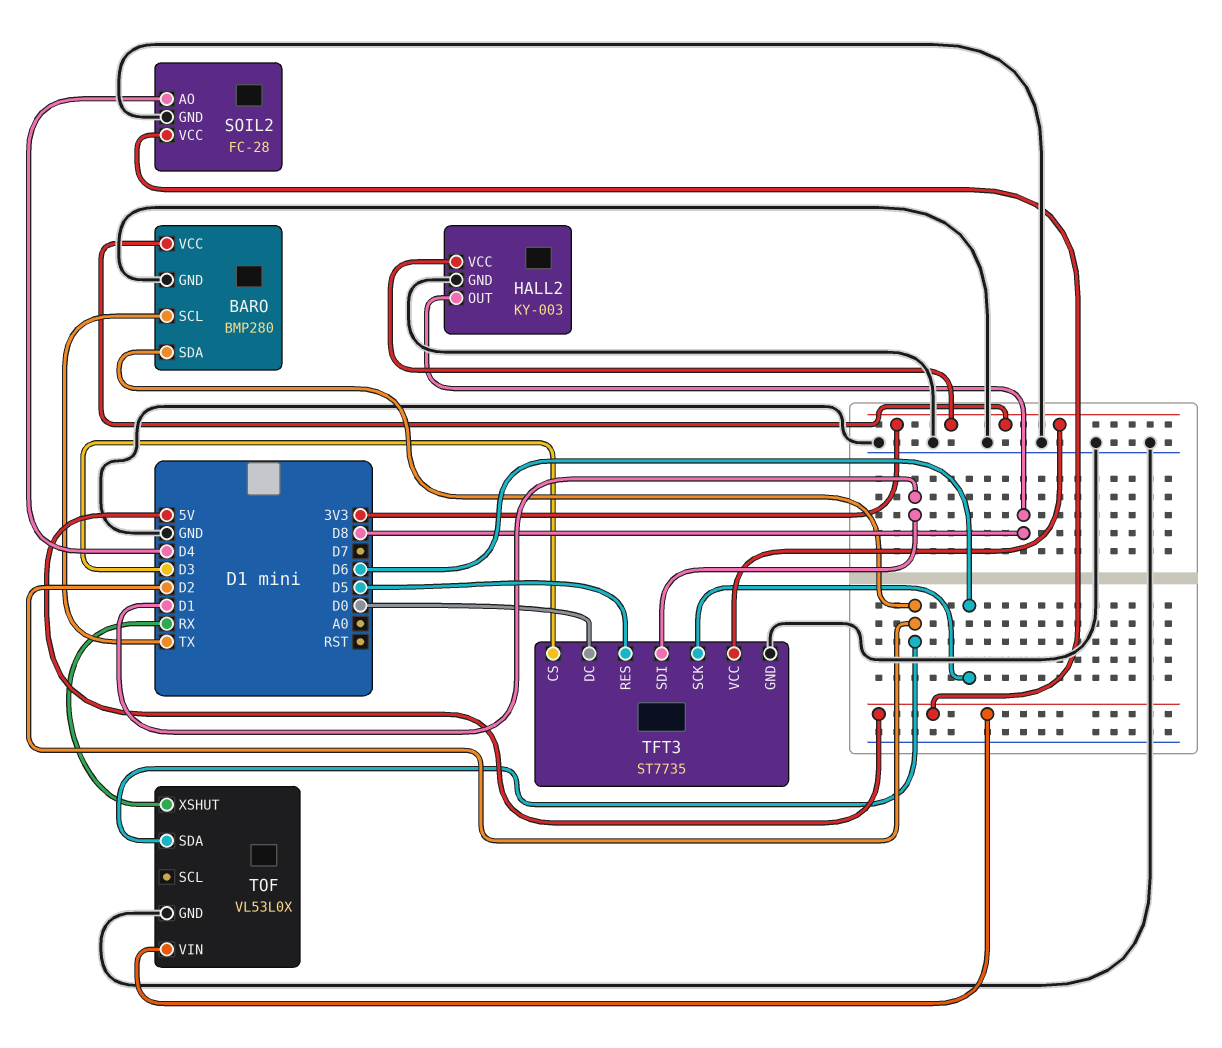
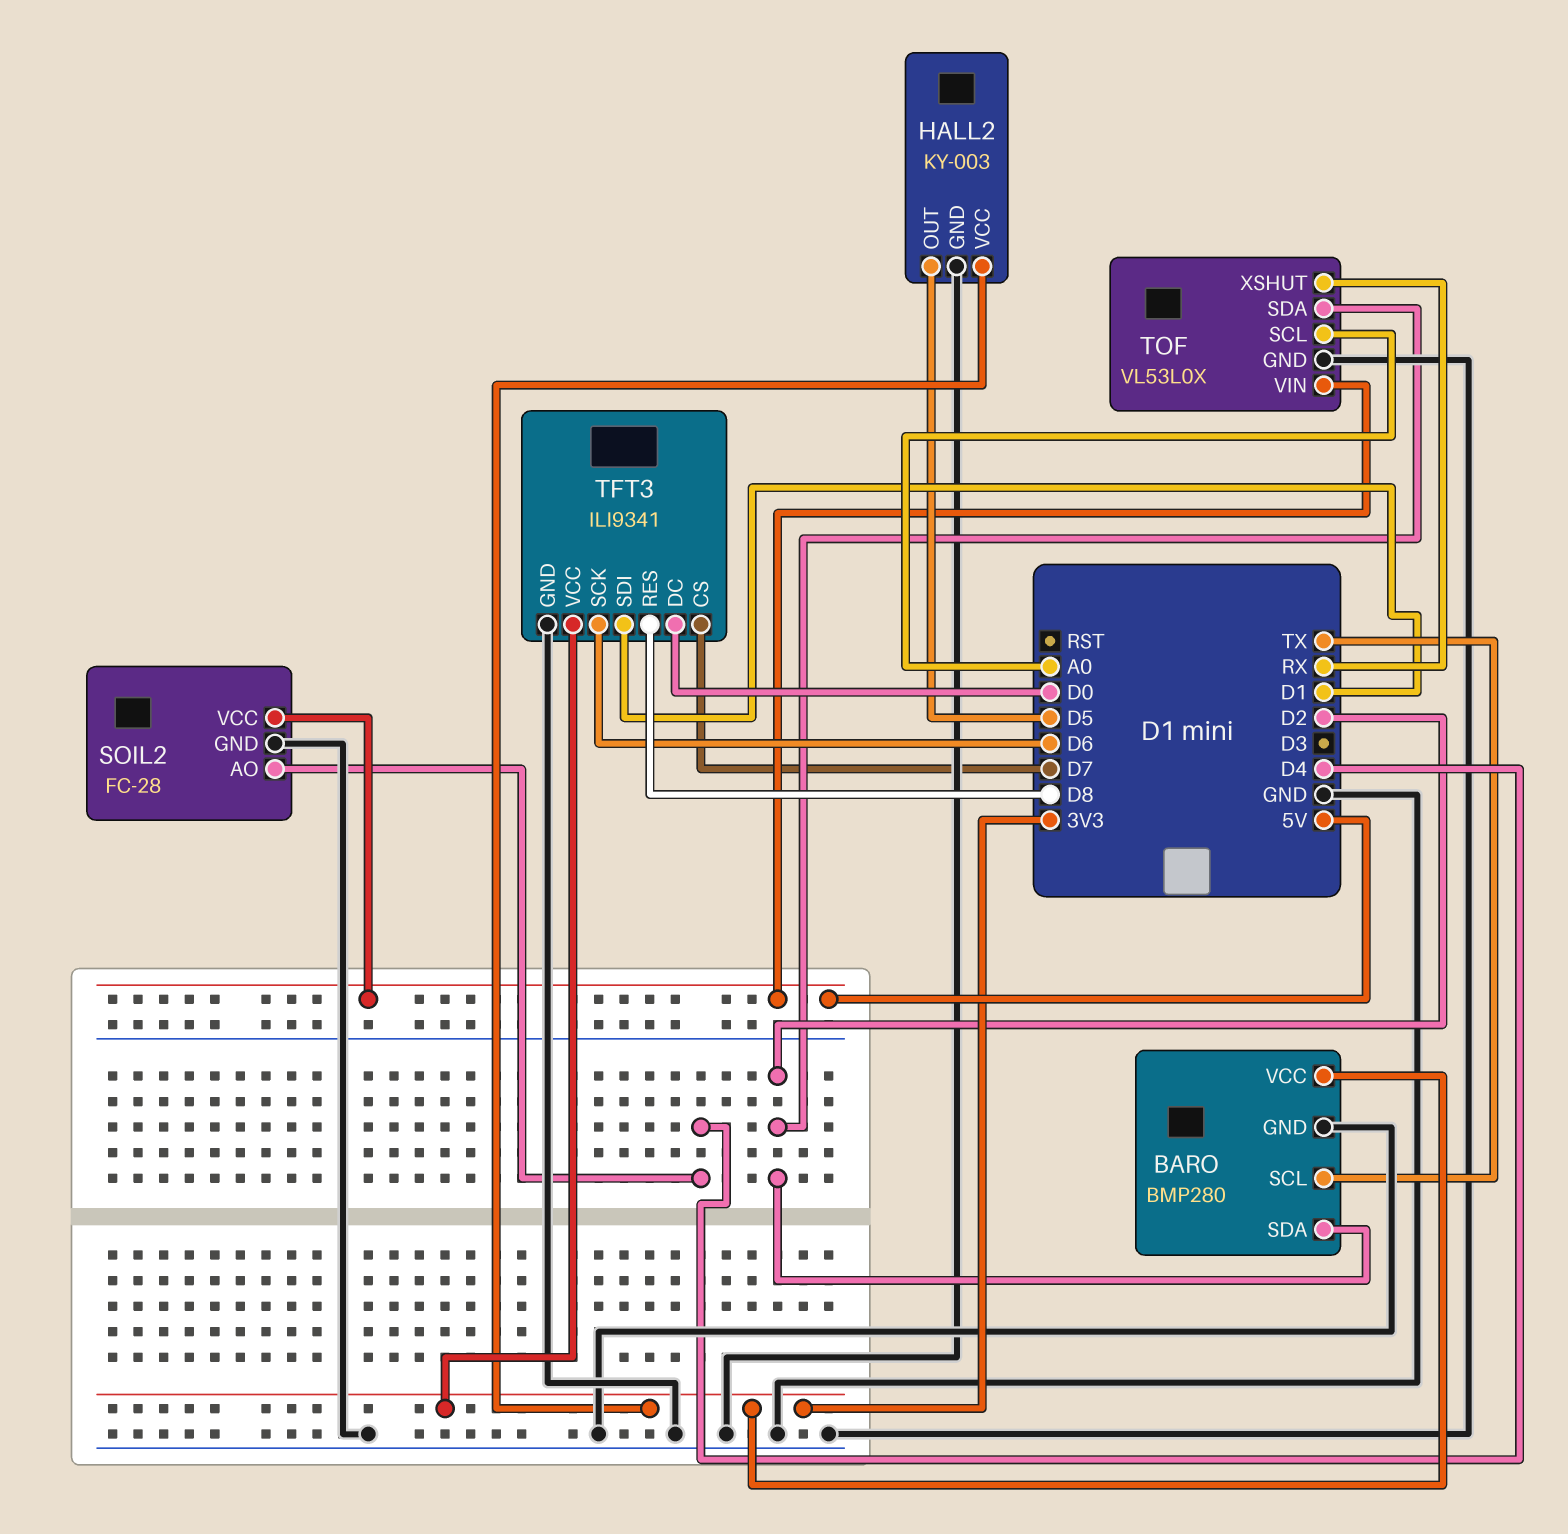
HALL2 pin OUT: D8 -> D5
TFT3: ST7735 -> ILI9341
TFT3 pin CS: D3 -> D7
TFT3 pin RES: D5 -> D8
TOF pin SCL: none -> A0

